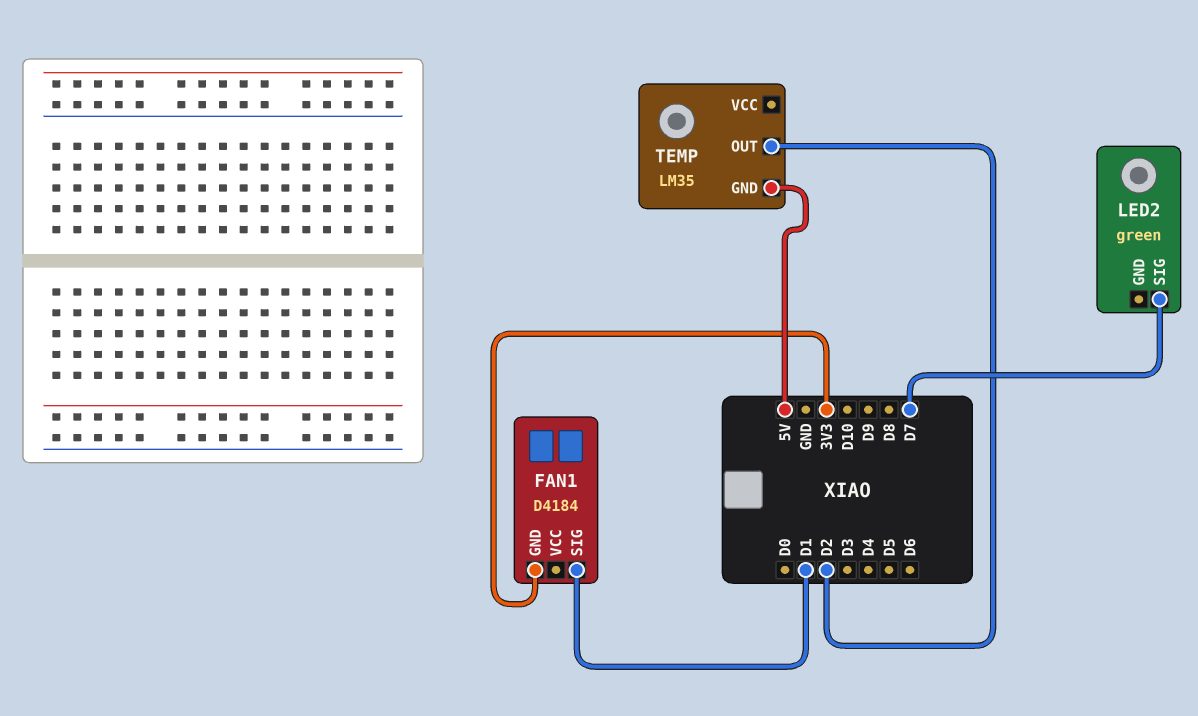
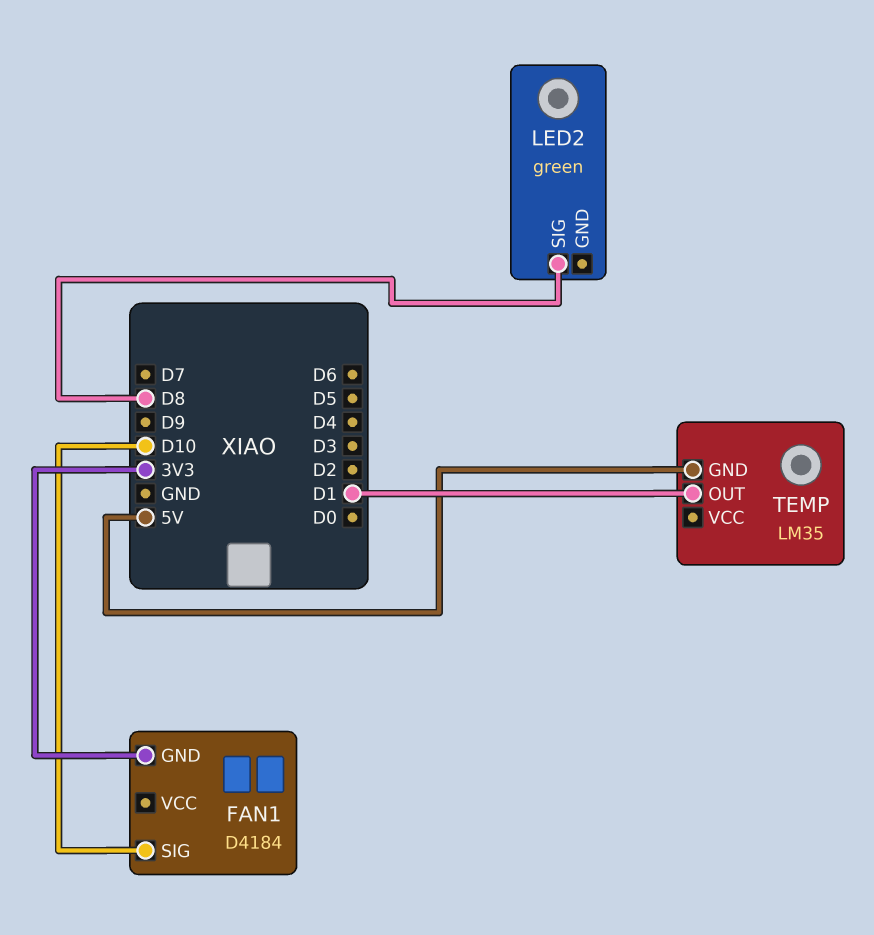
FAN1 pin SIG: D1 -> D10
LED2 pin SIG: D7 -> D8
TEMP pin OUT: D2 -> D1

